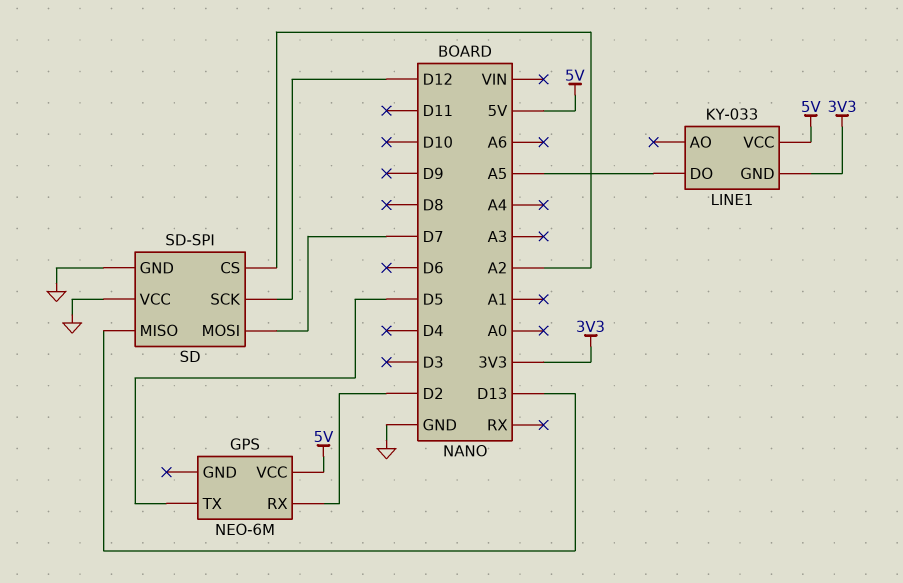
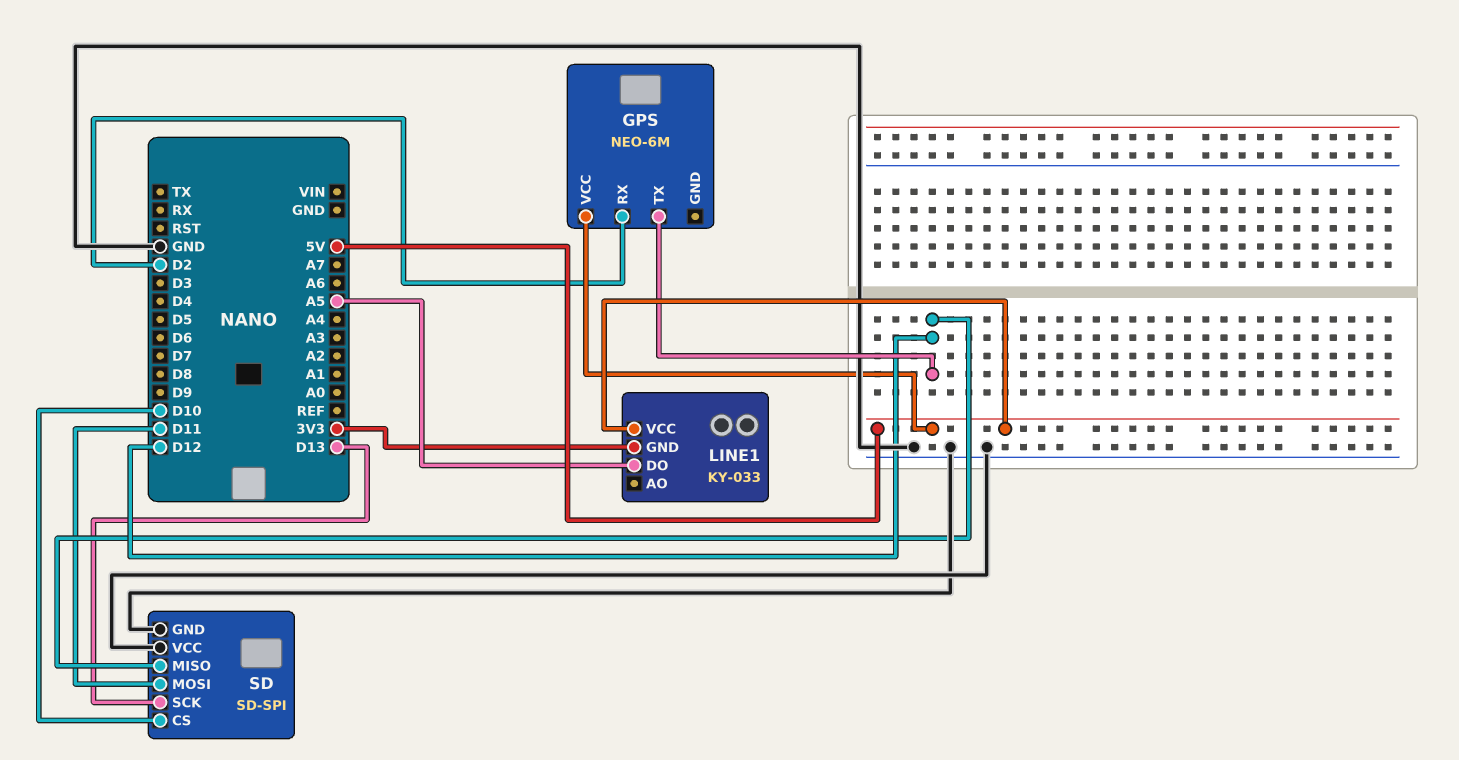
GPS pin TX: D5 -> D12
SD pin CS: A2 -> D10
SD pin MISO: D13 -> D12
SD pin MOSI: D7 -> D11
SD pin SCK: D12 -> D13

